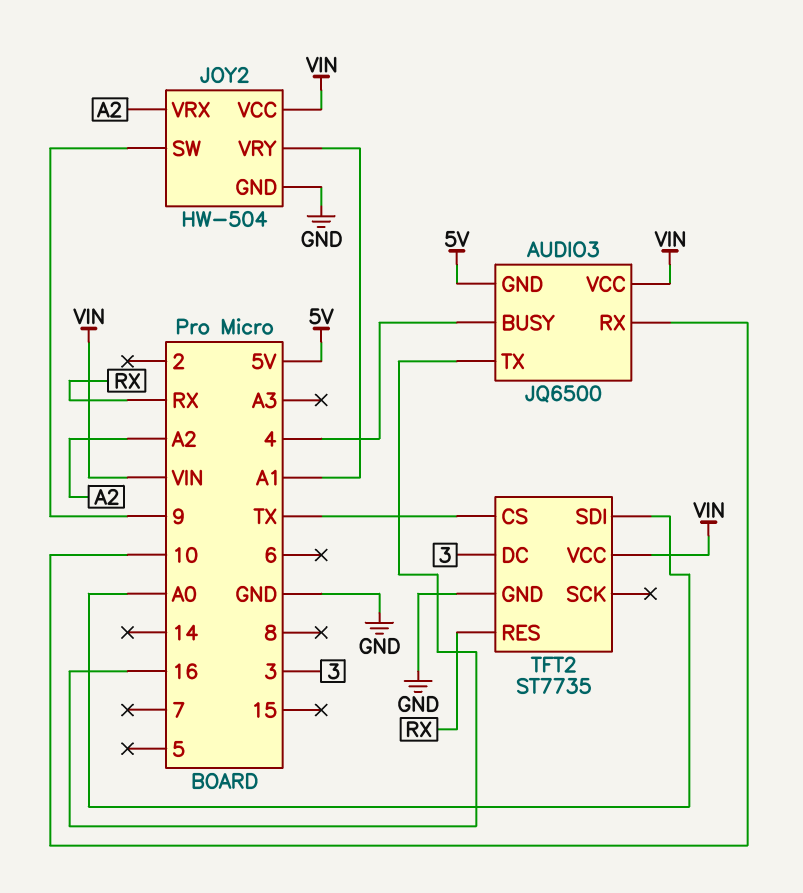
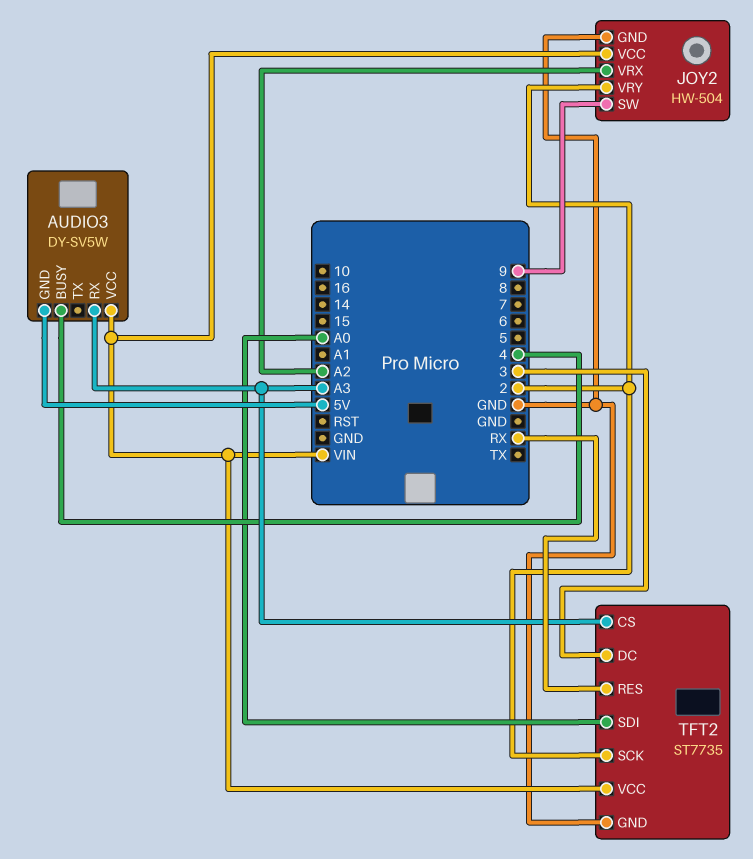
AUDIO3: JQ6500 -> DY-SV5W
AUDIO3 pin RX: 10 -> A3
AUDIO3 pin TX: 16 -> none
JOY2 pin VRY: A1 -> 2
TFT2 pin CS: TX -> A3
TFT2 pin SCK: none -> 2

